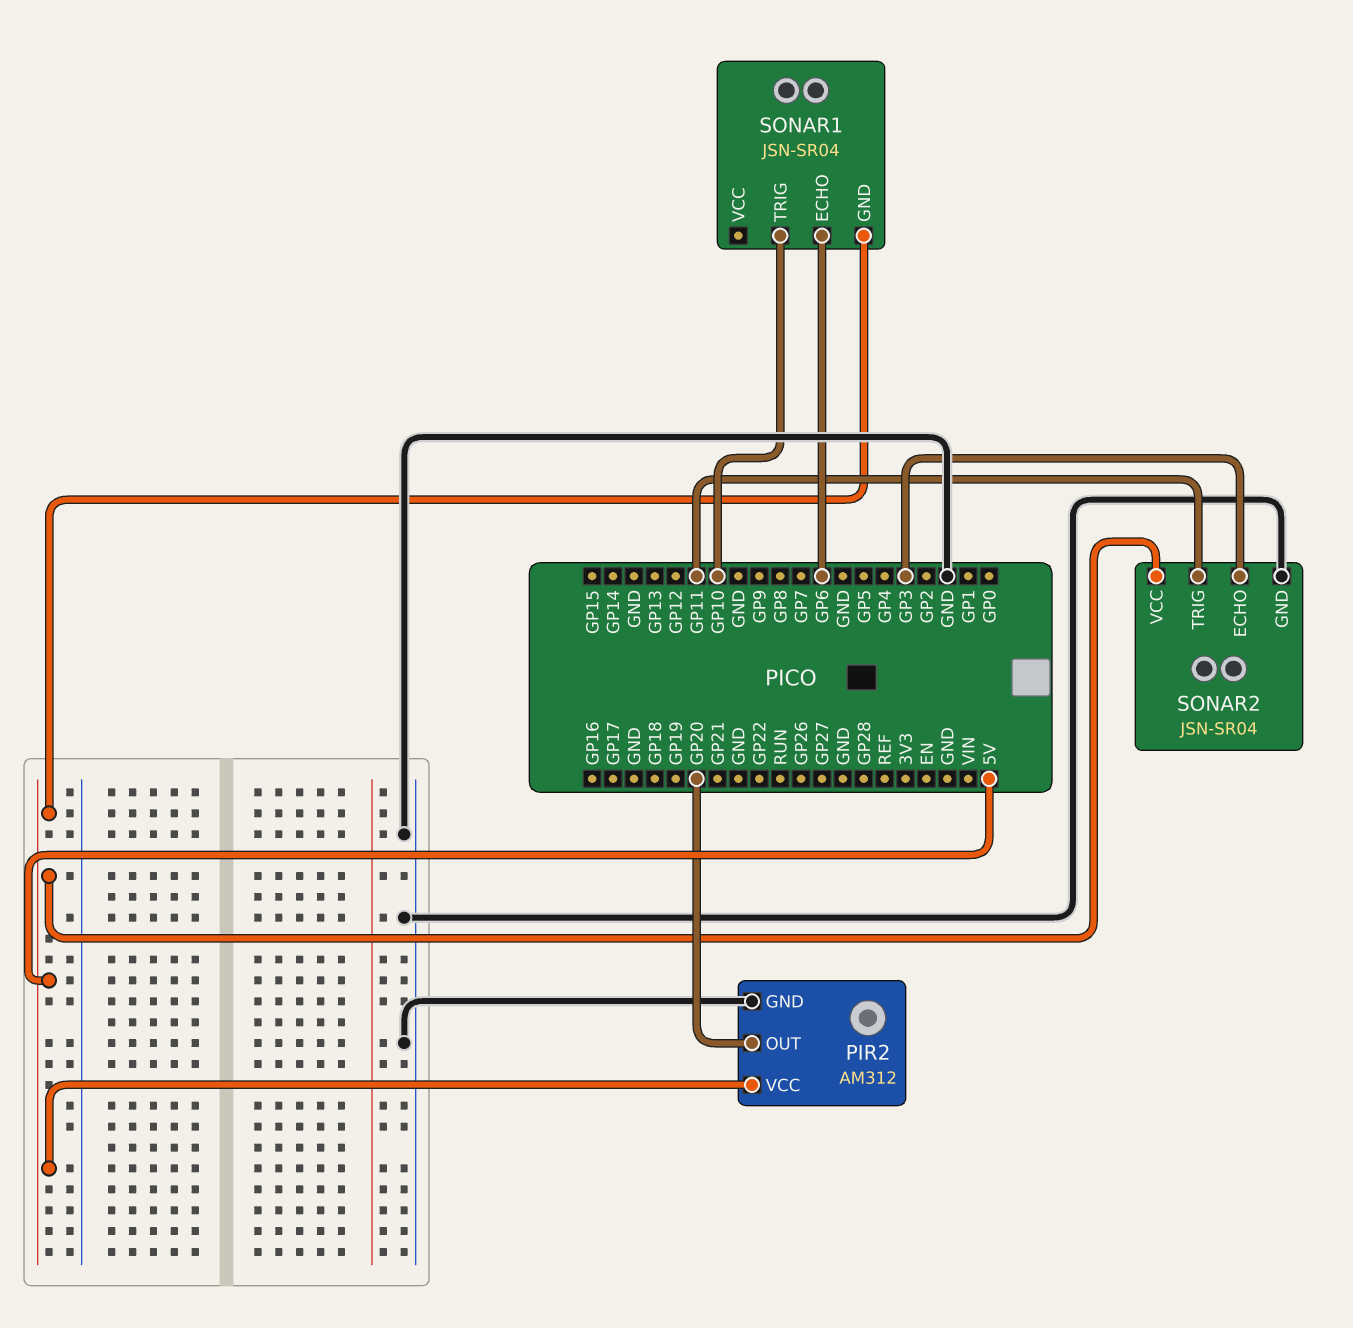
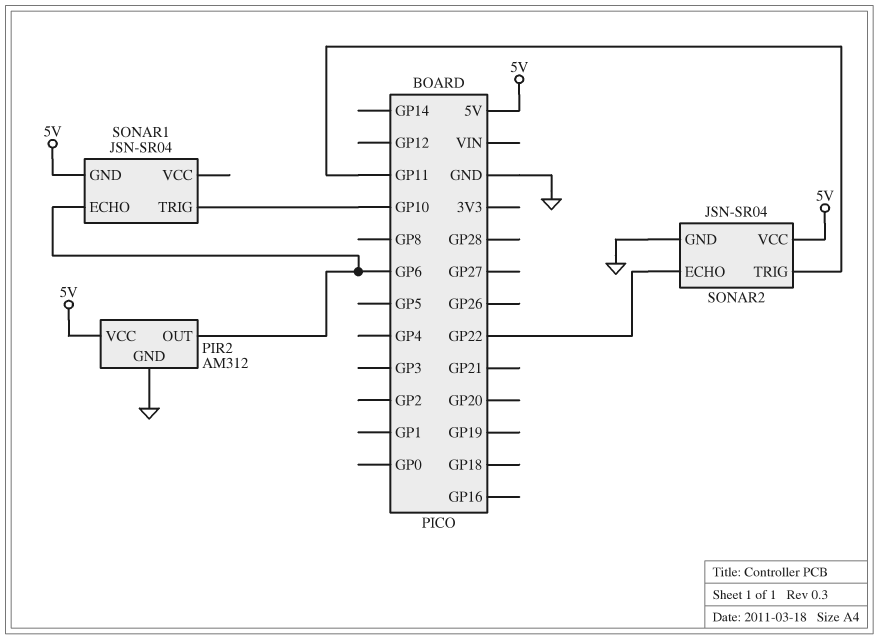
PIR2 pin OUT: GP20 -> GP6
SONAR2 pin ECHO: GP3 -> GP22

